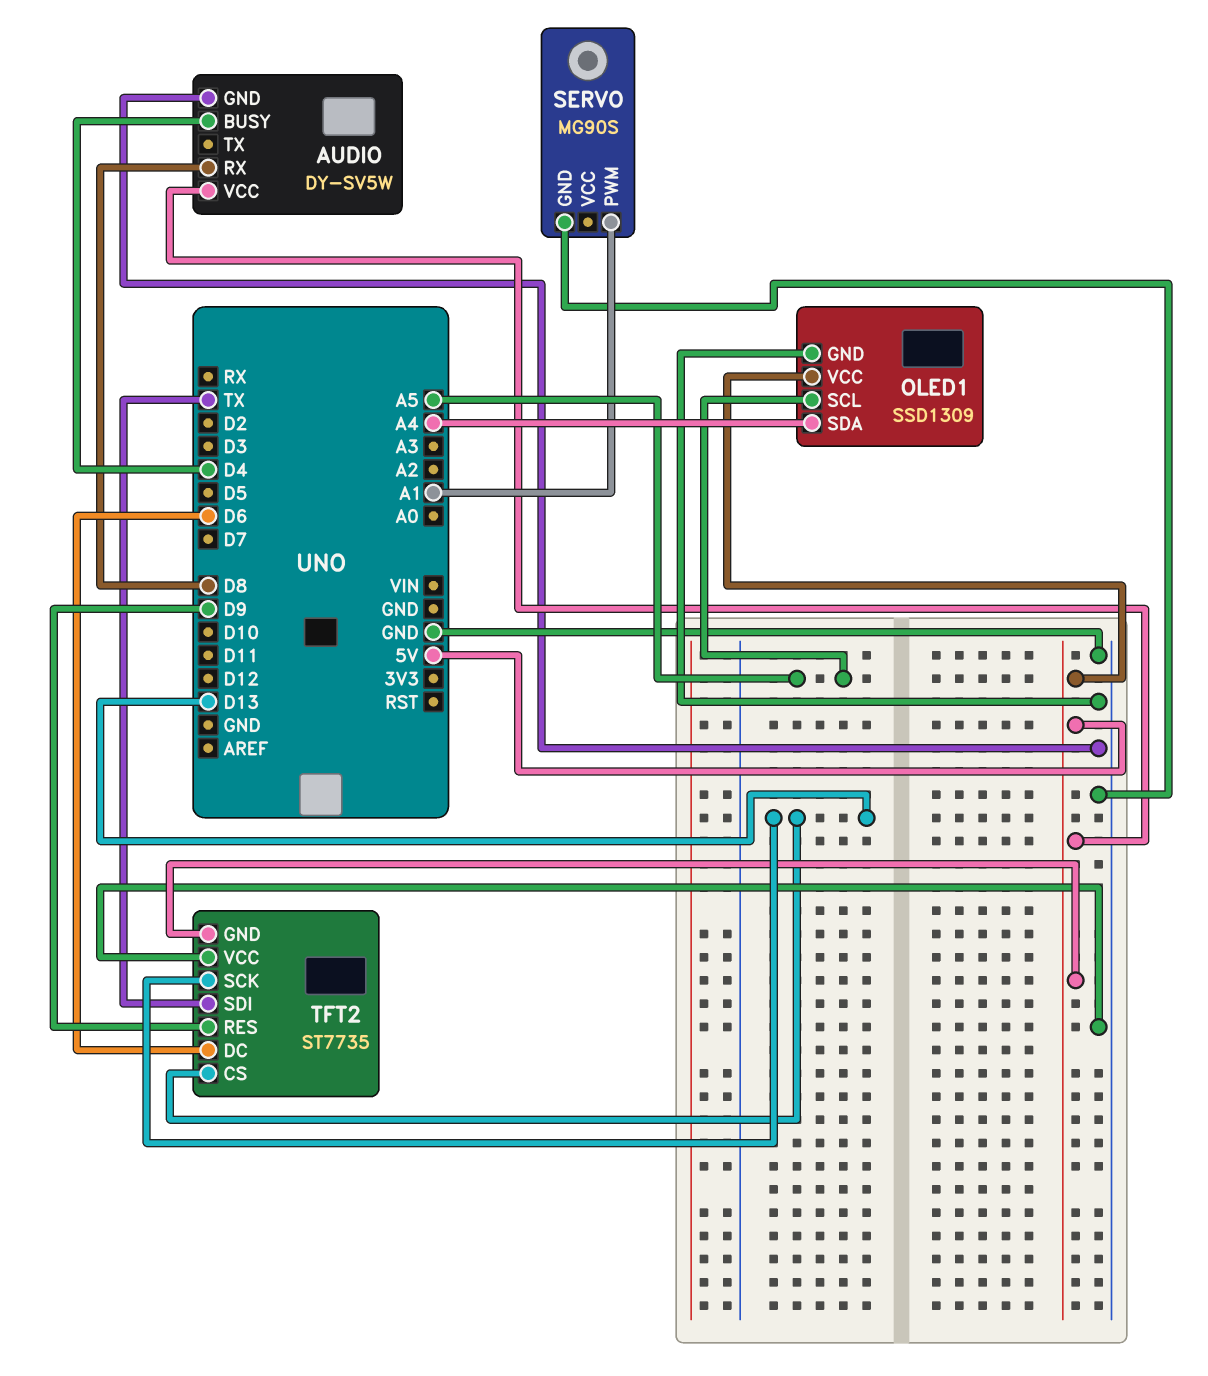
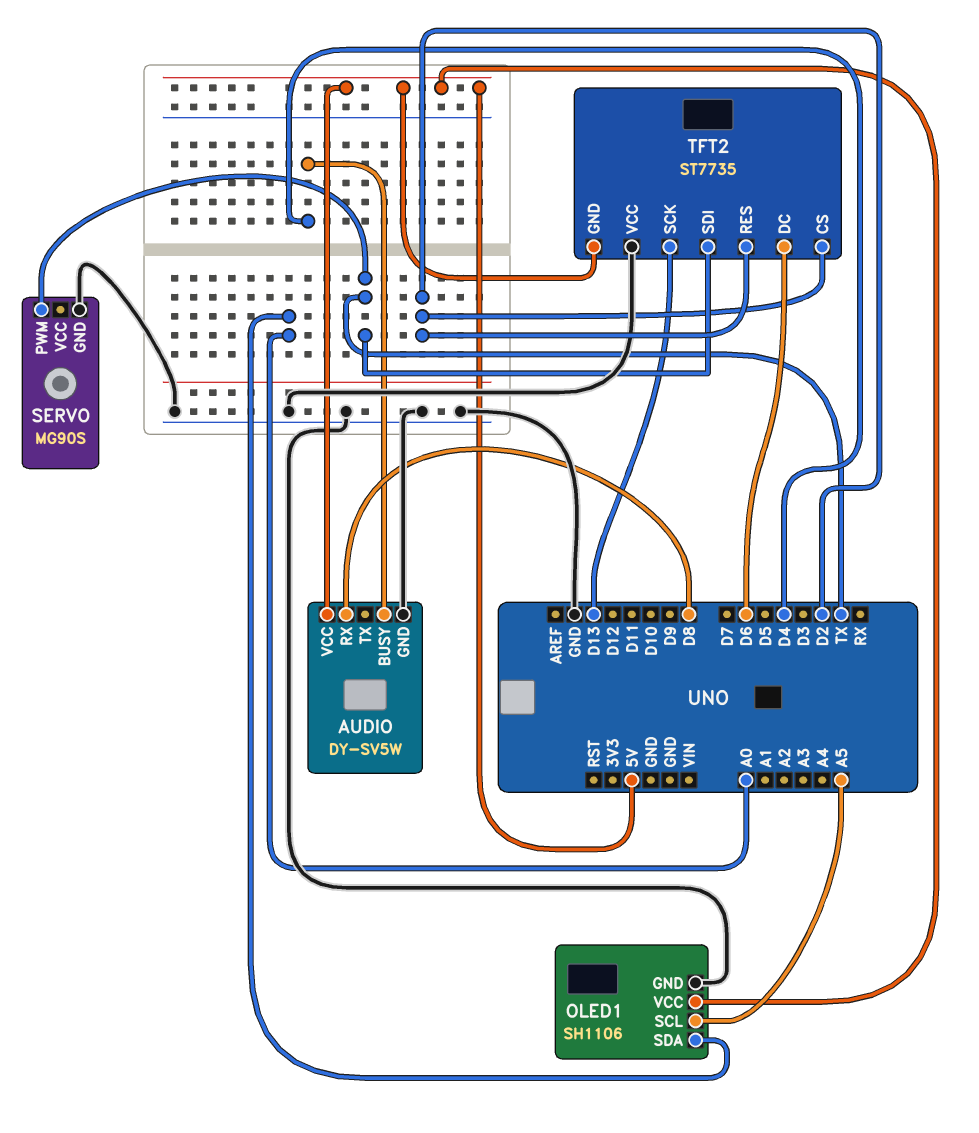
OLED1: SSD1309 -> SH1106
OLED1 pin SDA: A4 -> A0
SERVO pin PWM: A1 -> TX
TFT2 pin CS: D13 -> D2
TFT2 pin RES: D9 -> D2

